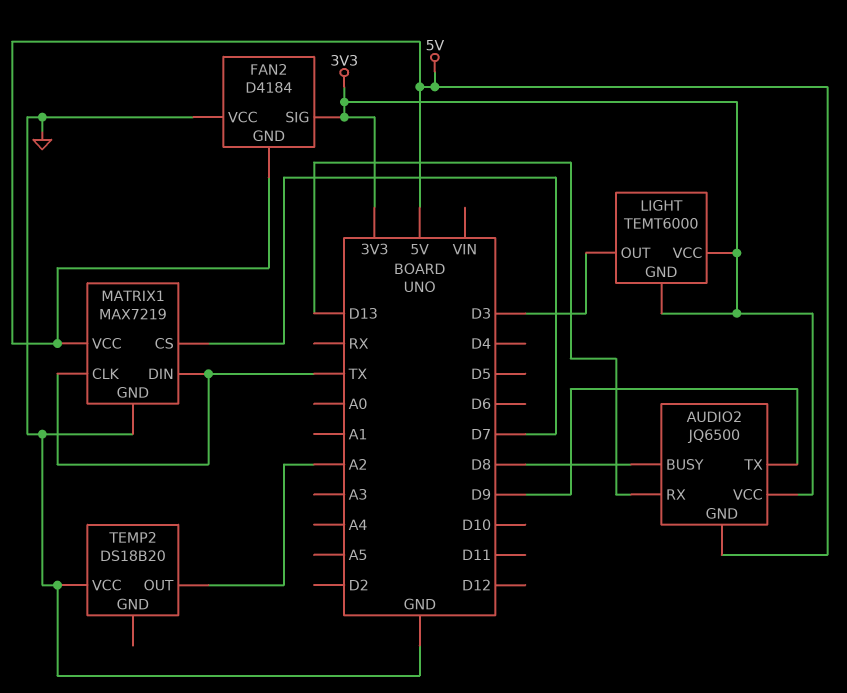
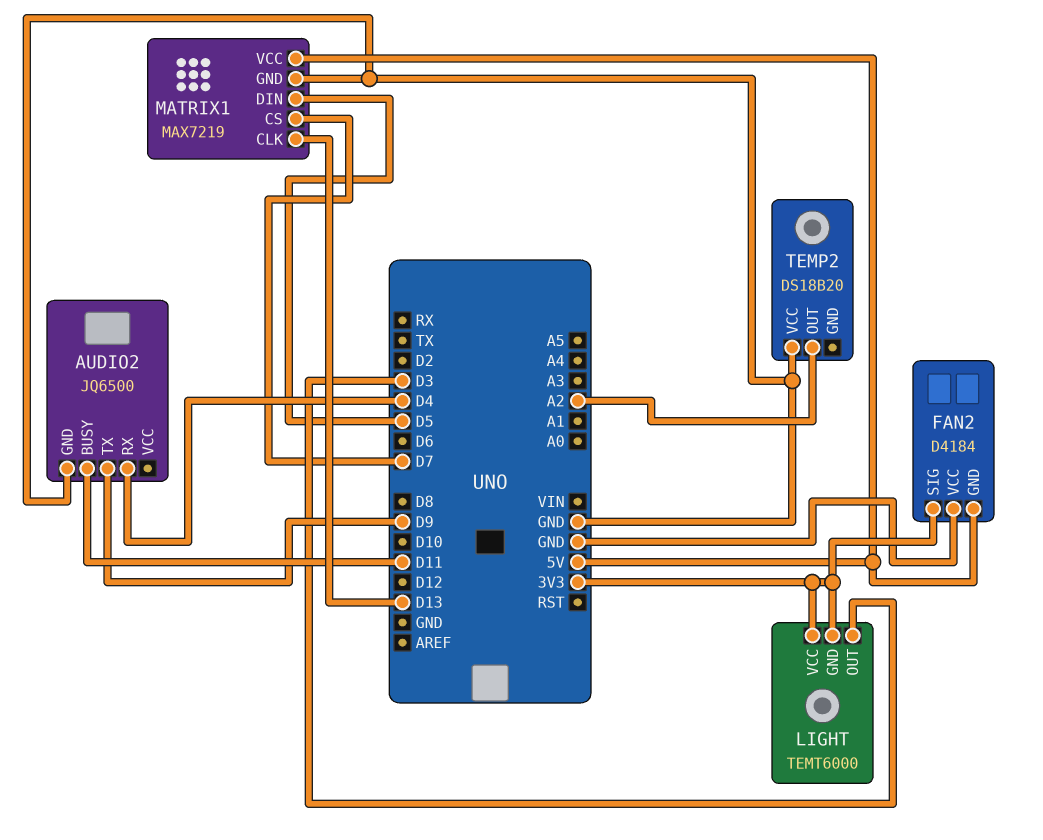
AUDIO2 pin BUSY: D8 -> D11
AUDIO2 pin GND: 5V -> GND
AUDIO2 pin RX: D13 -> D4
AUDIO2 pin VCC: 3V3 -> none
MATRIX1 pin CLK: TX -> D13
MATRIX1 pin DIN: TX -> D5

